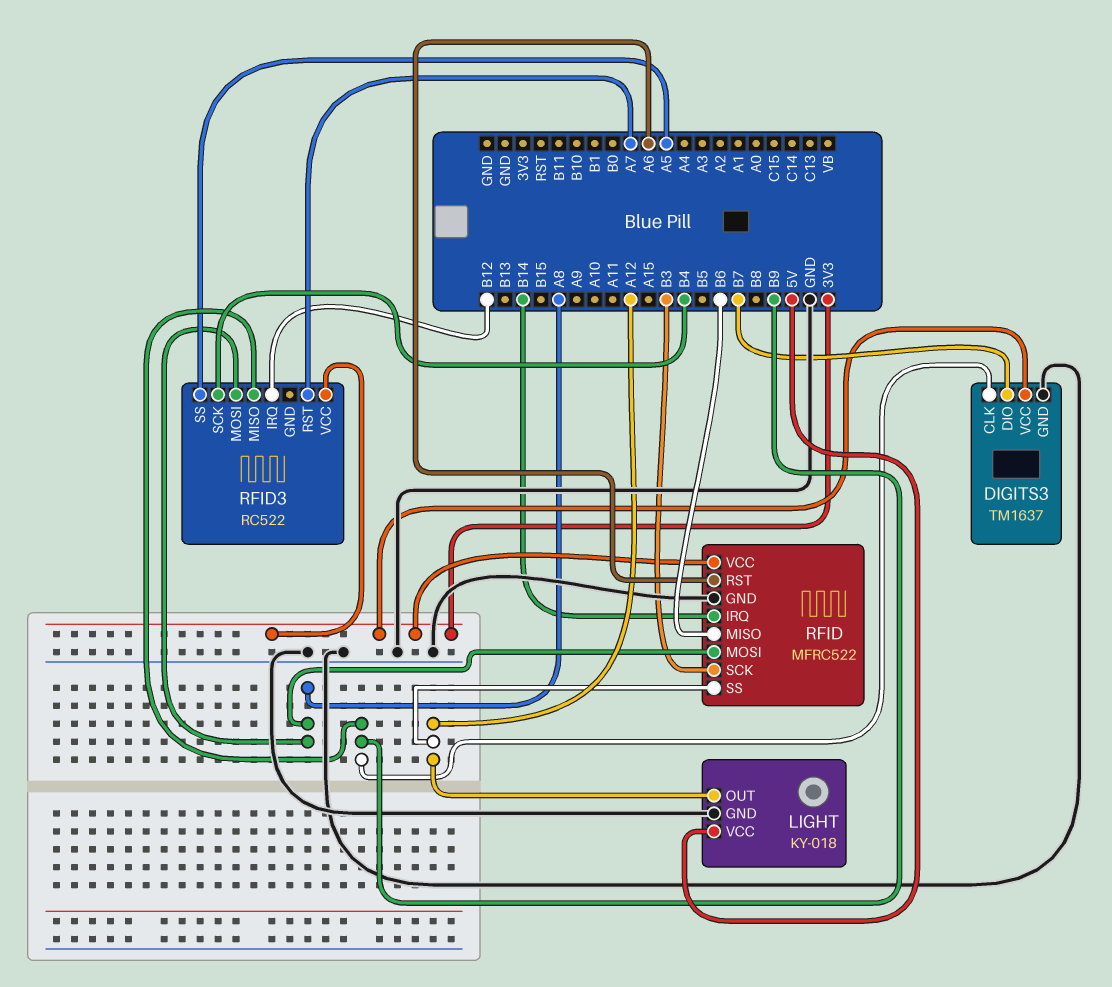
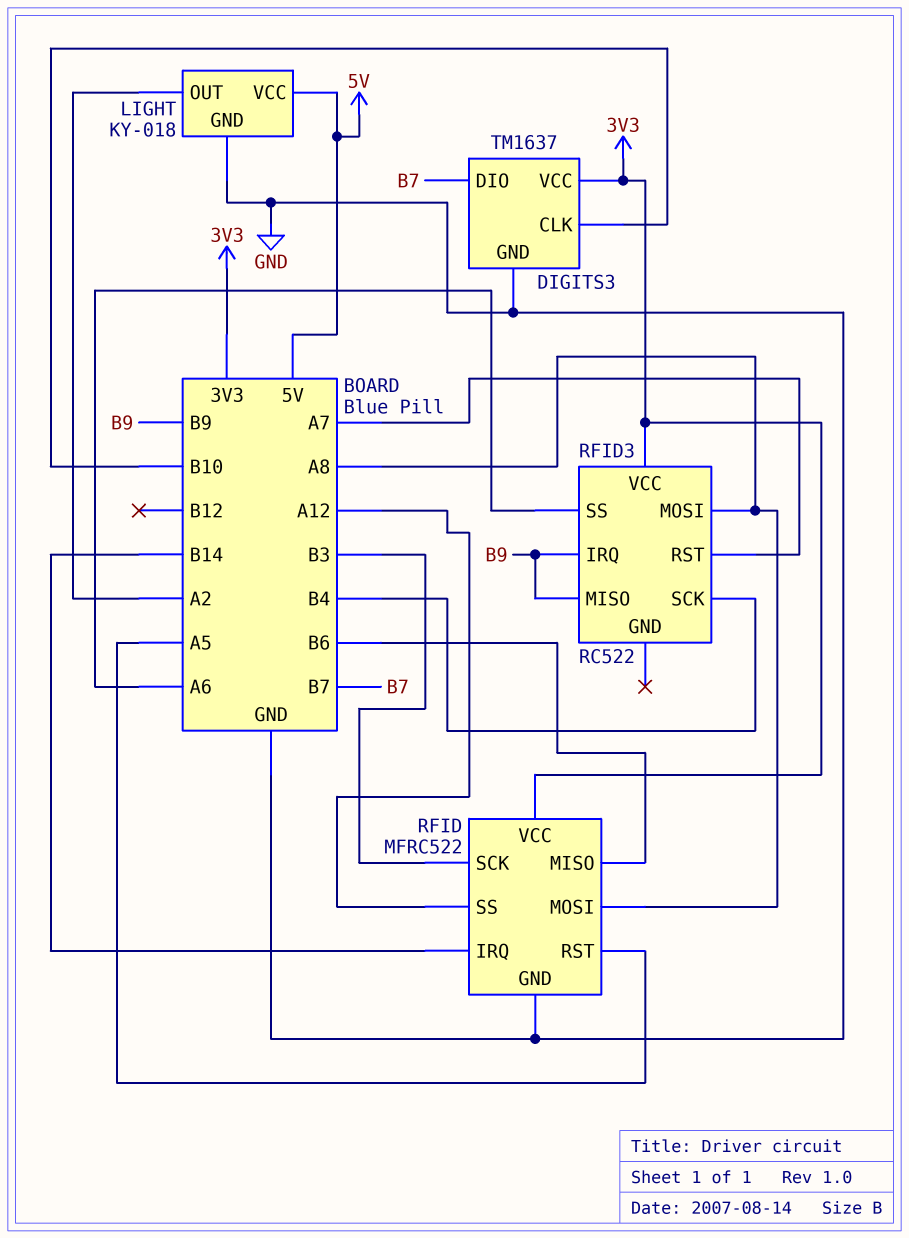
DIGITS3 pin CLK: B9 -> B10
LIGHT pin OUT: A12 -> A2
RFID pin RST: A6 -> A5
RFID3 pin IRQ: B12 -> B9
RFID3 pin SS: A5 -> A6

